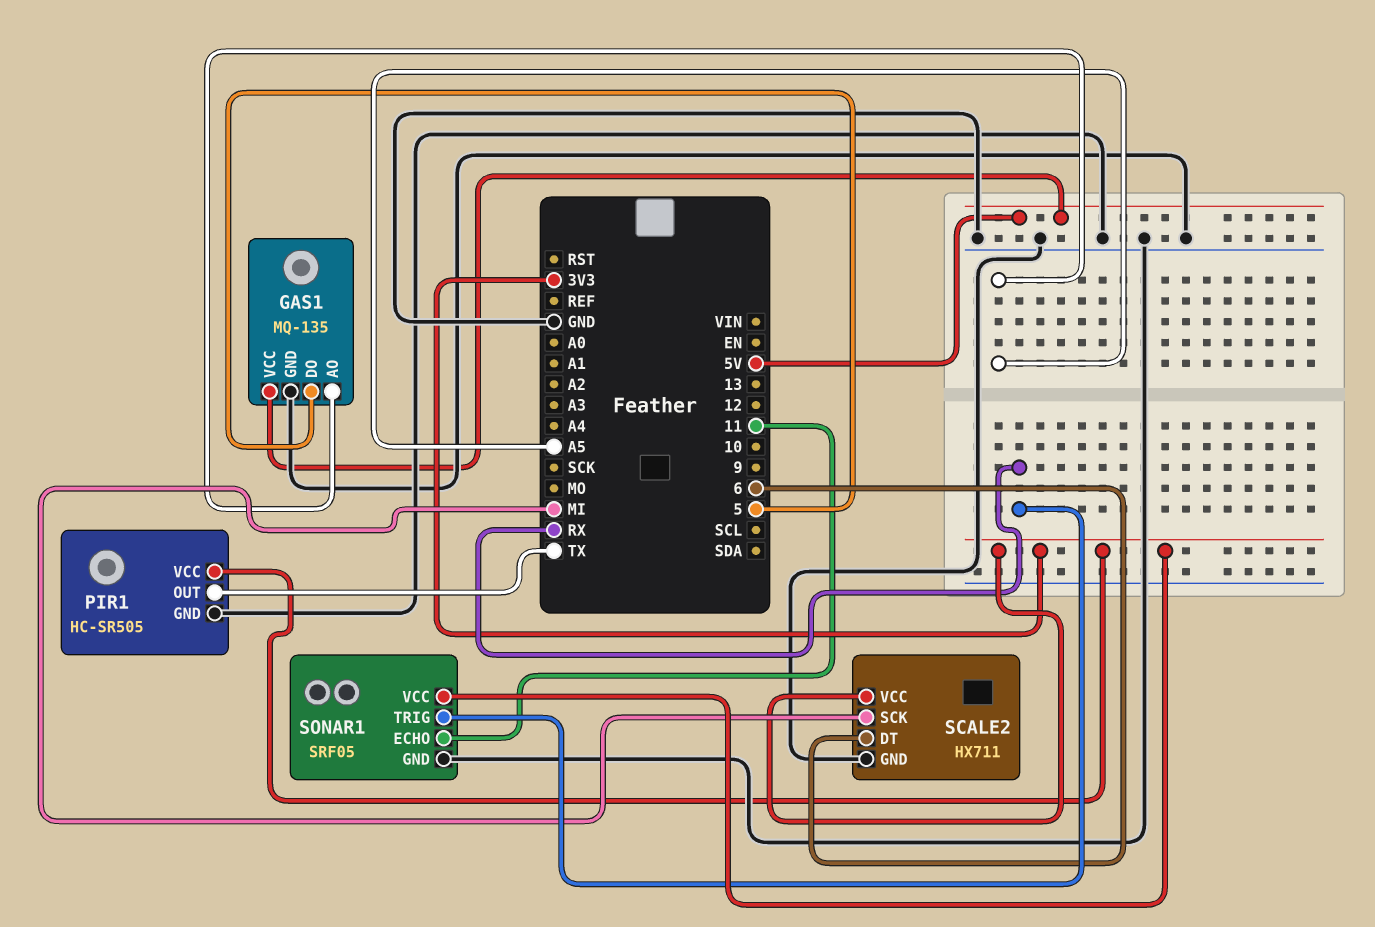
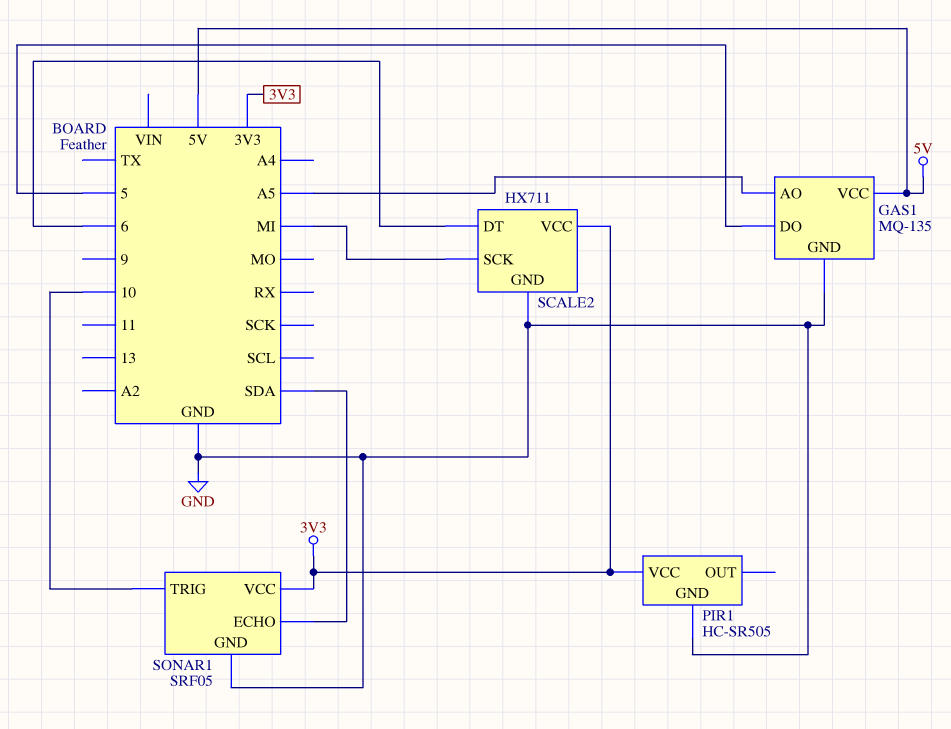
PIR1 pin OUT: TX -> none
SONAR1 pin ECHO: 11 -> SDA
SONAR1 pin TRIG: RX -> 10

